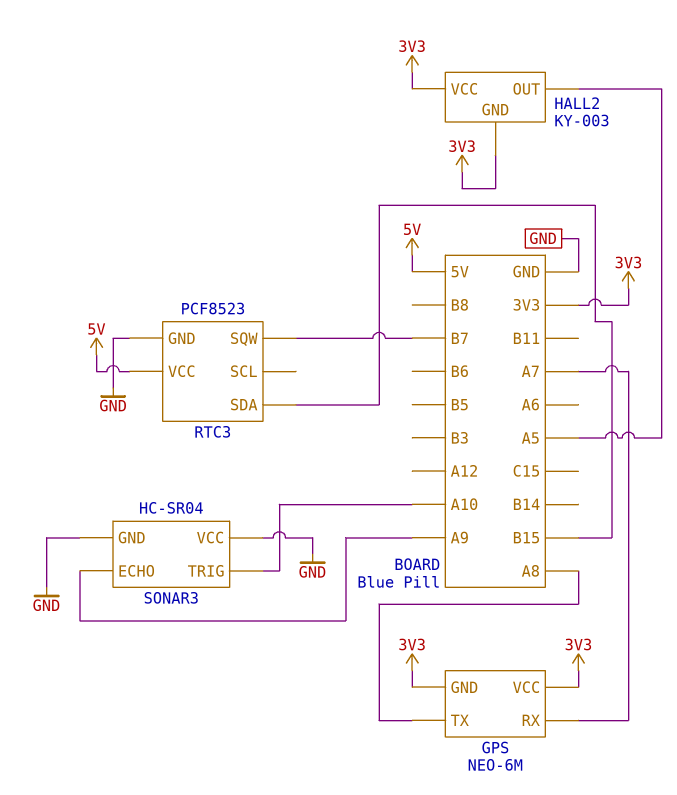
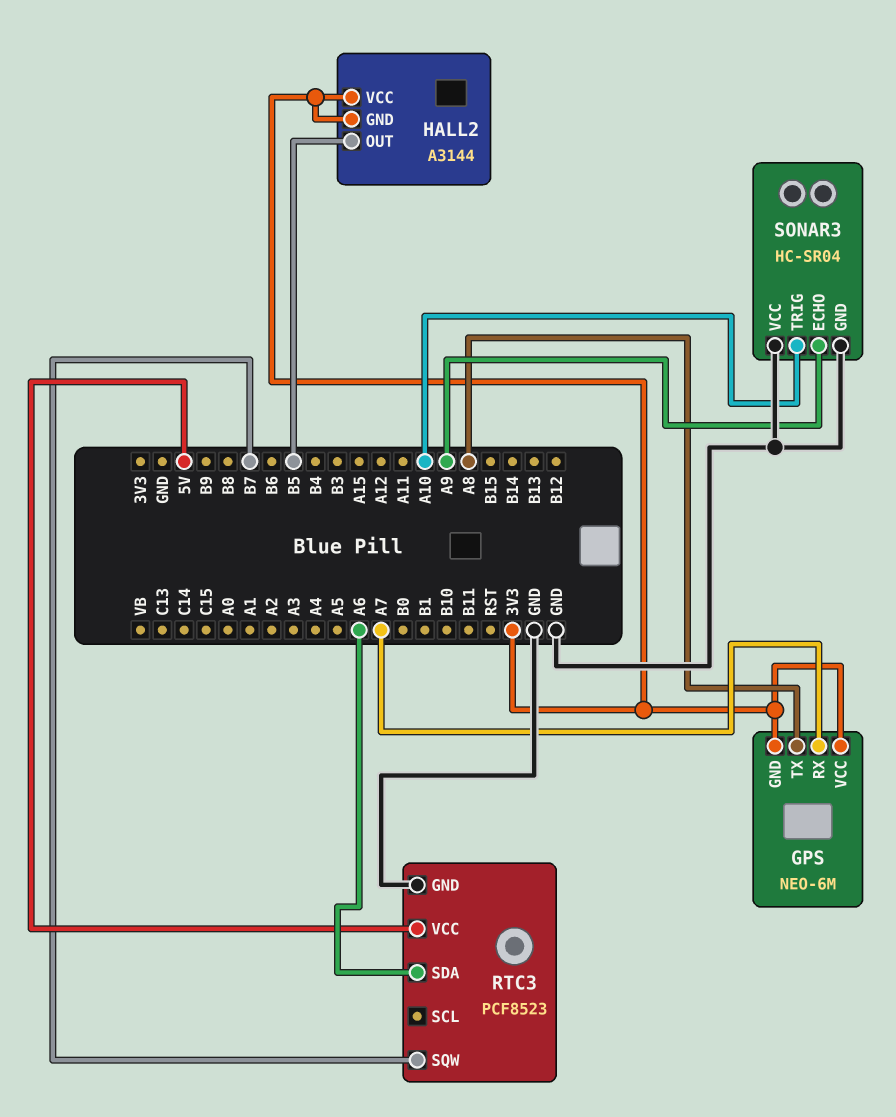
HALL2: KY-003 -> A3144
HALL2 pin OUT: A5 -> B5
RTC3 pin SDA: B15 -> A6

